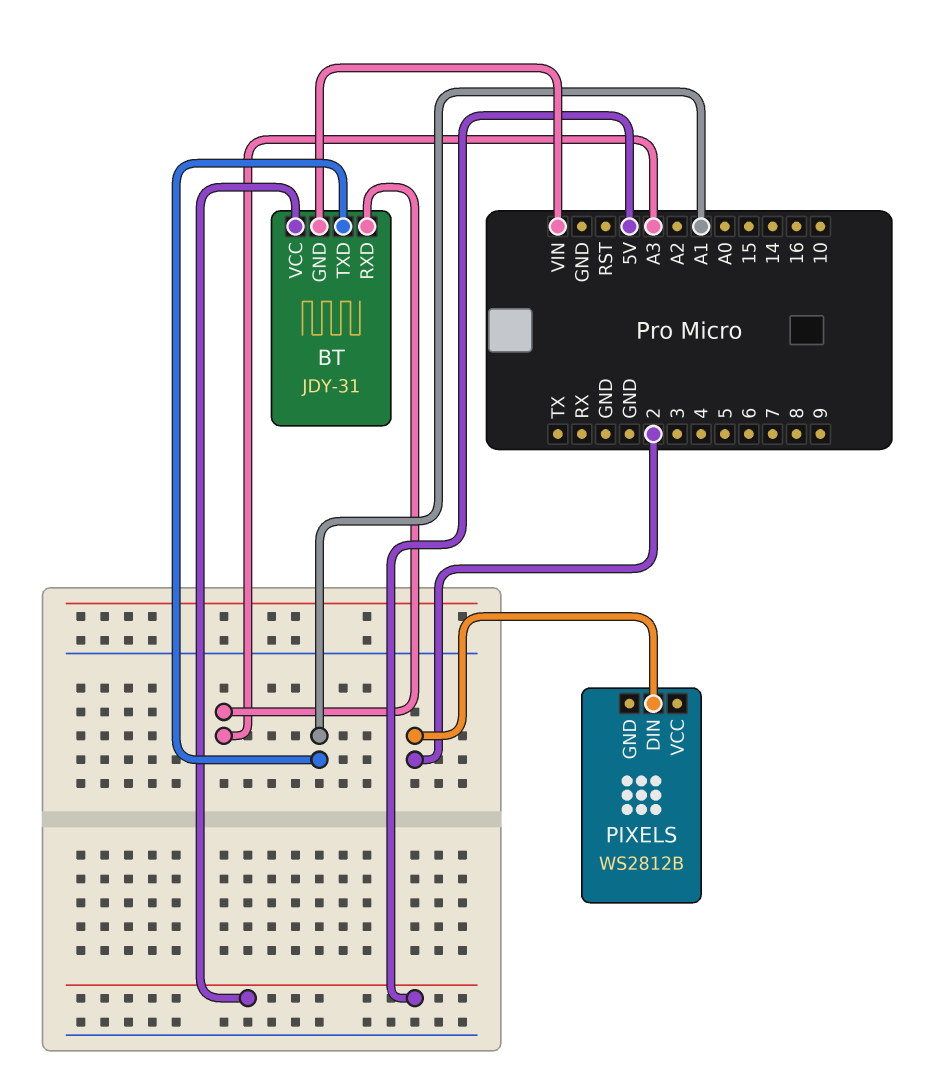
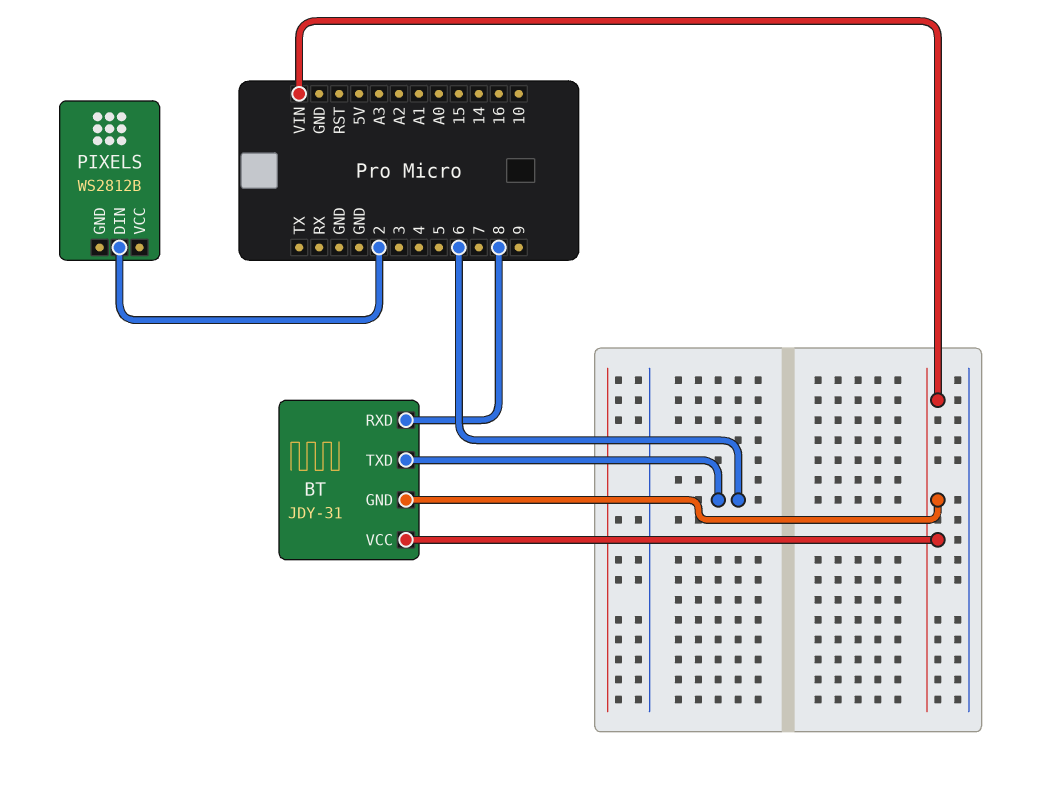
BT pin RXD: A3 -> 8
BT pin TXD: A1 -> 6
BT pin VCC: 5V -> VIN

